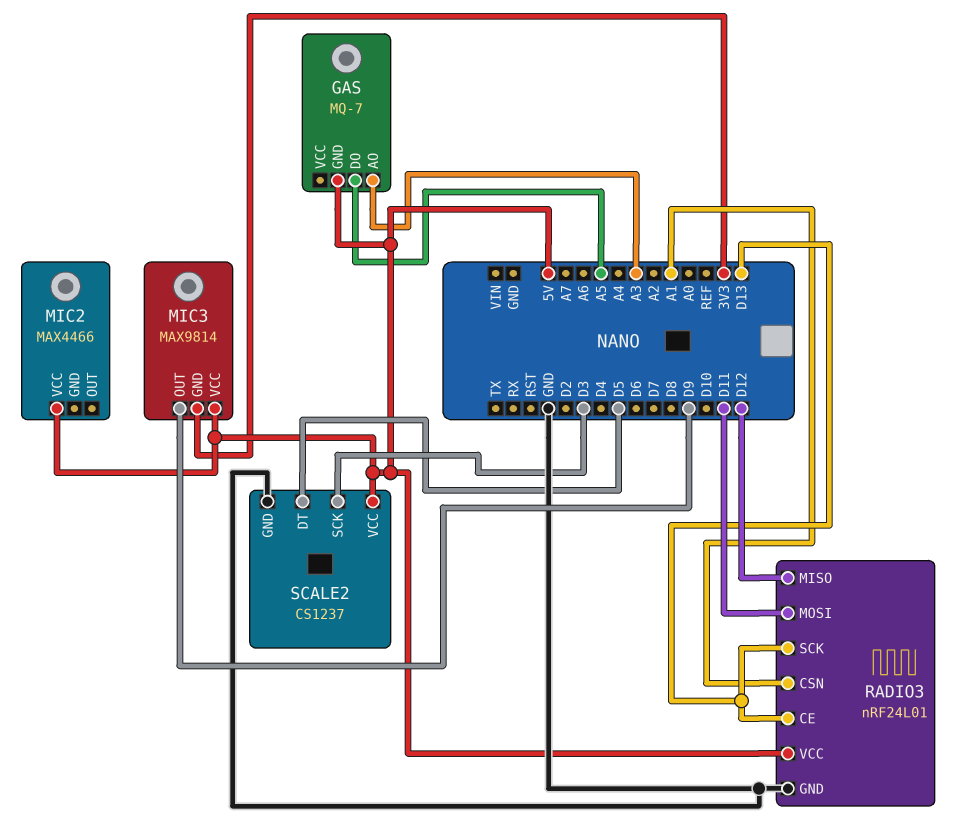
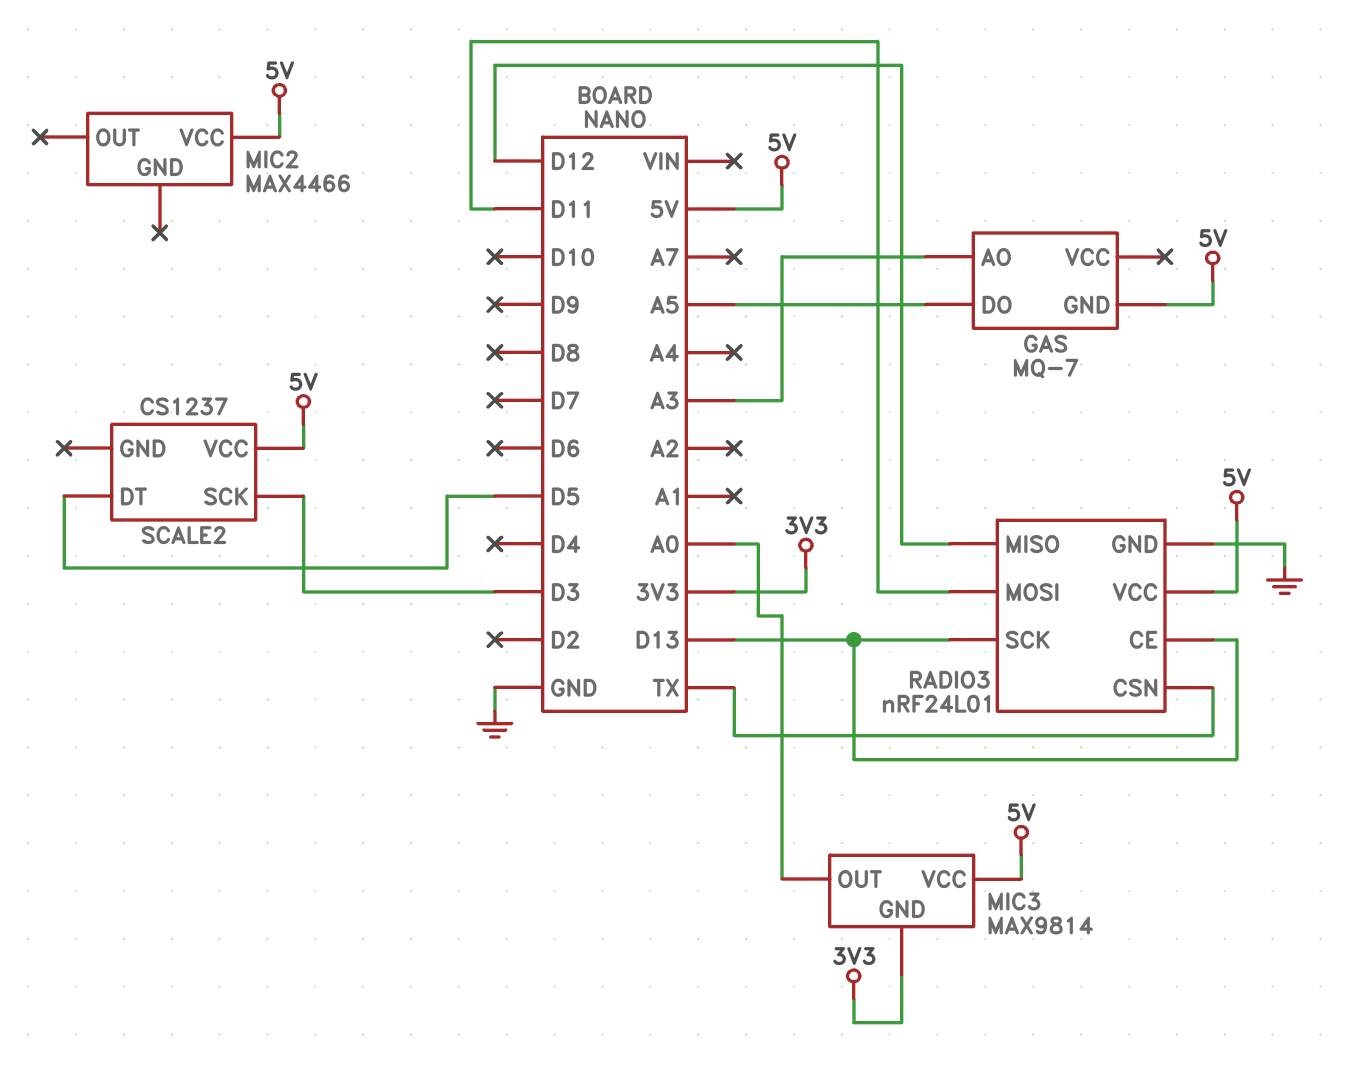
MIC3 pin OUT: D9 -> A0
RADIO3 pin CSN: A1 -> TX
SCALE2 pin GND: GND -> none

